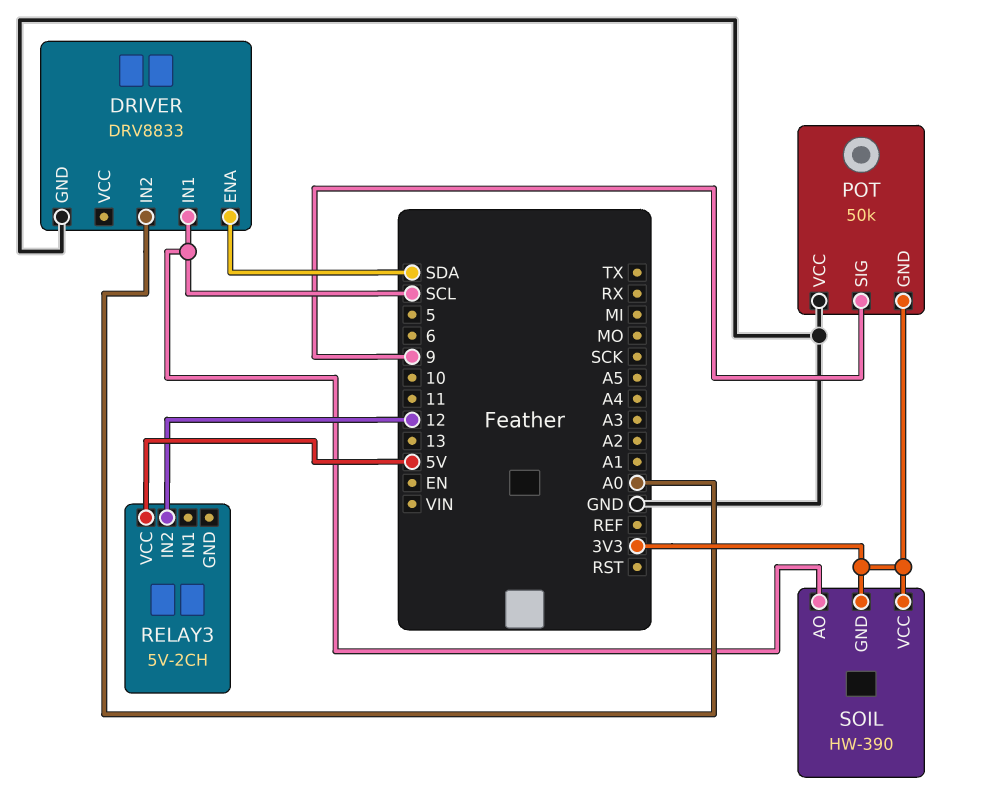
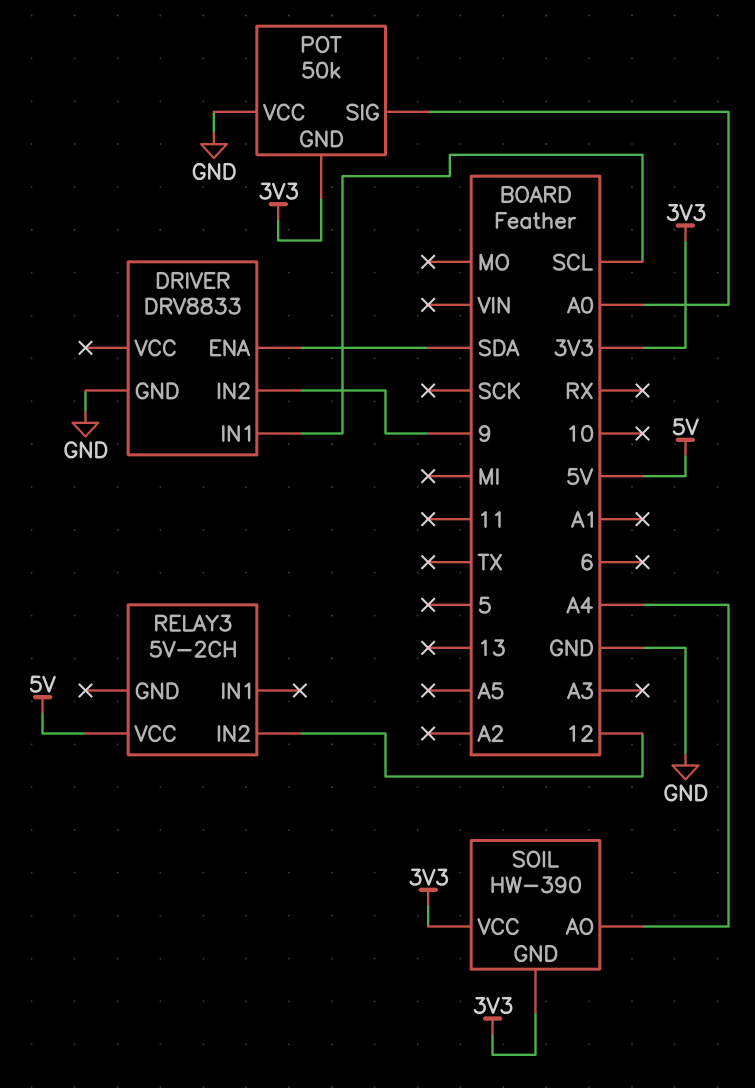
DRIVER pin IN2: A0 -> 9
POT pin SIG: 9 -> A0
SOIL pin AO: SCL -> A4

